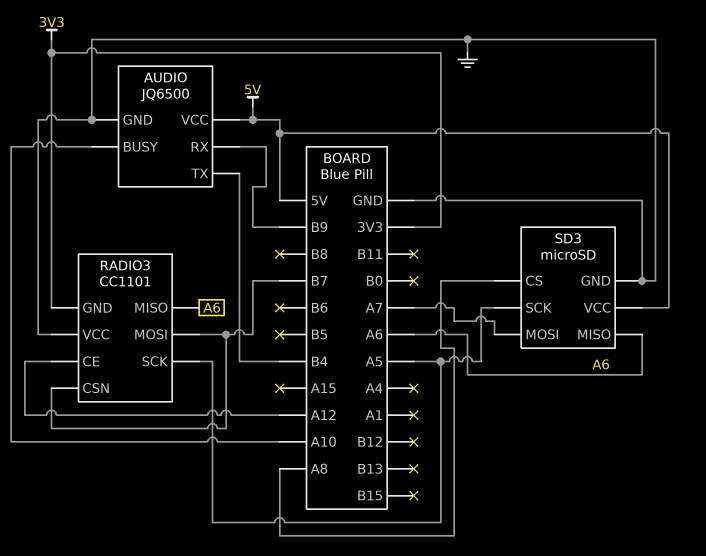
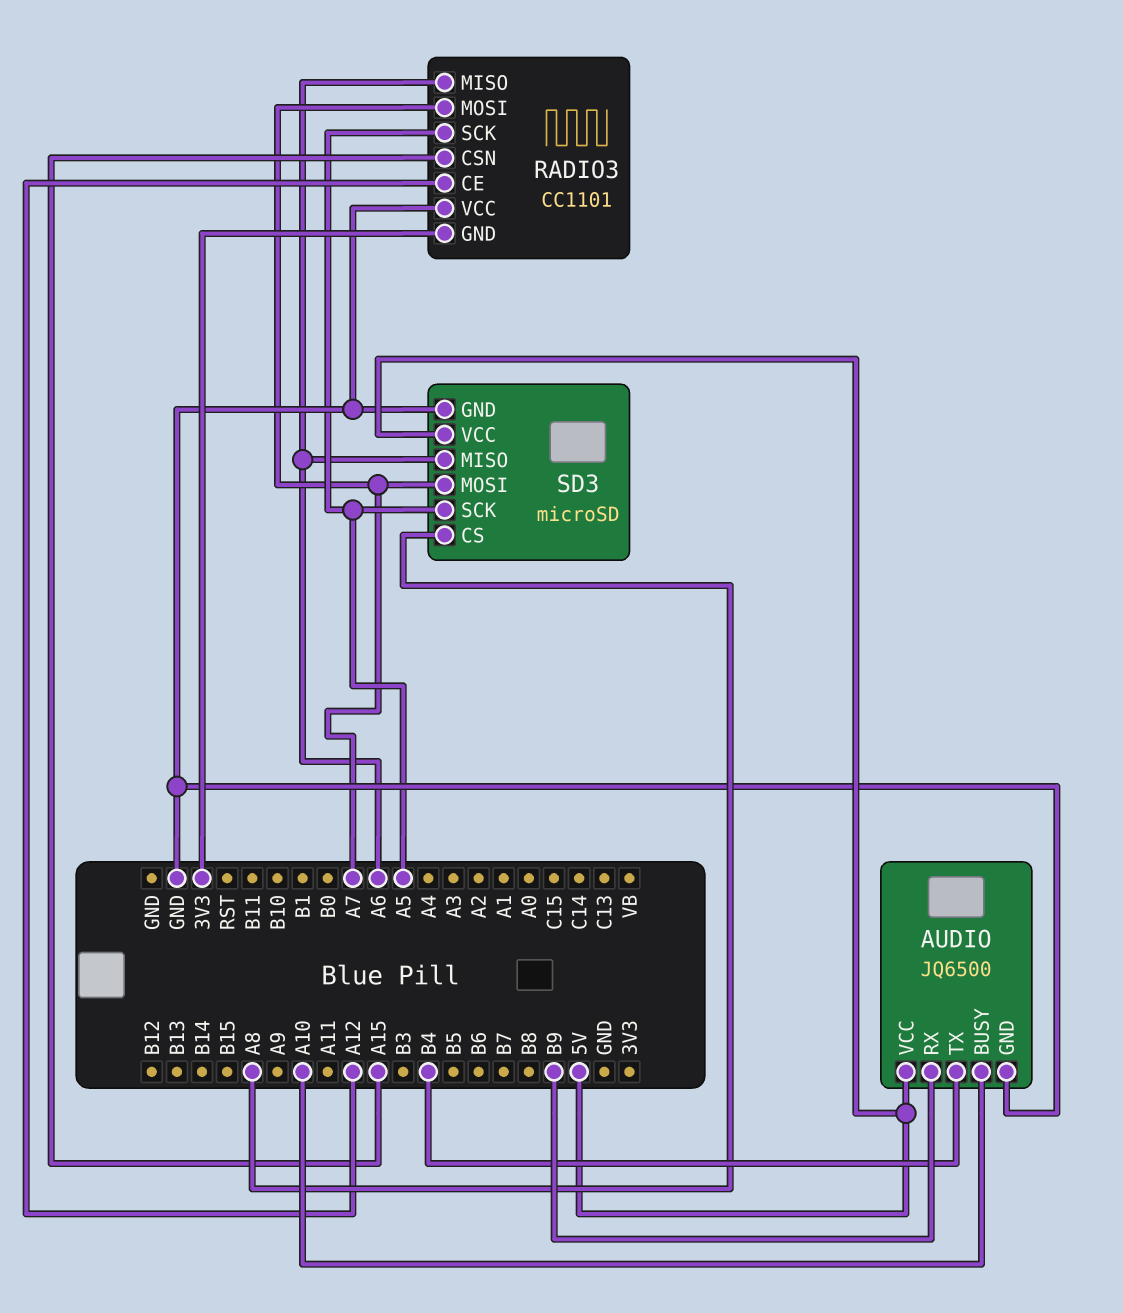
RADIO3 pin CSN: B7 -> A15
RADIO3 pin MOSI: B7 -> A7

